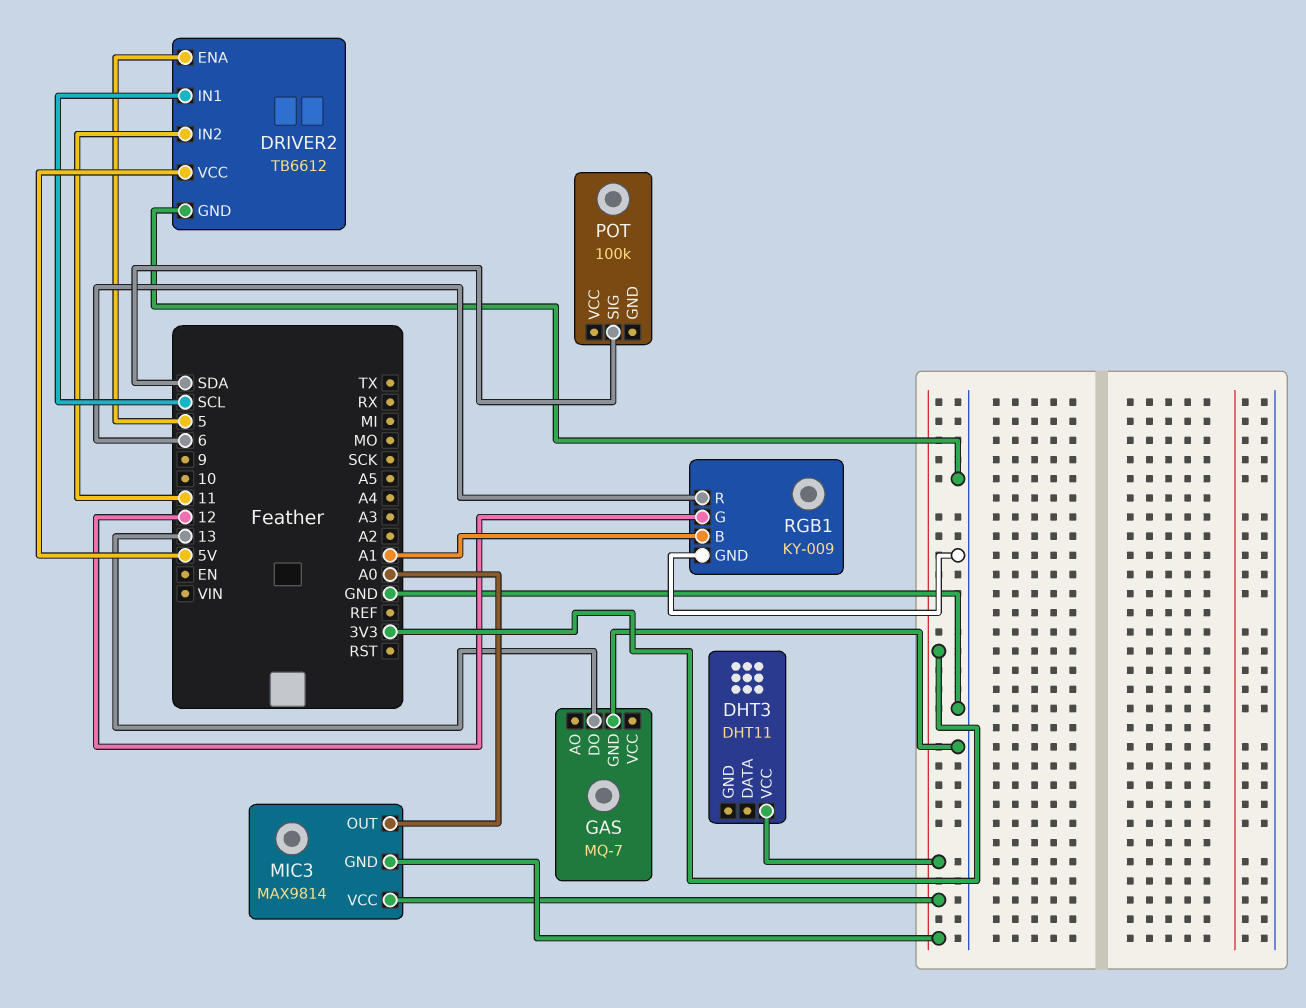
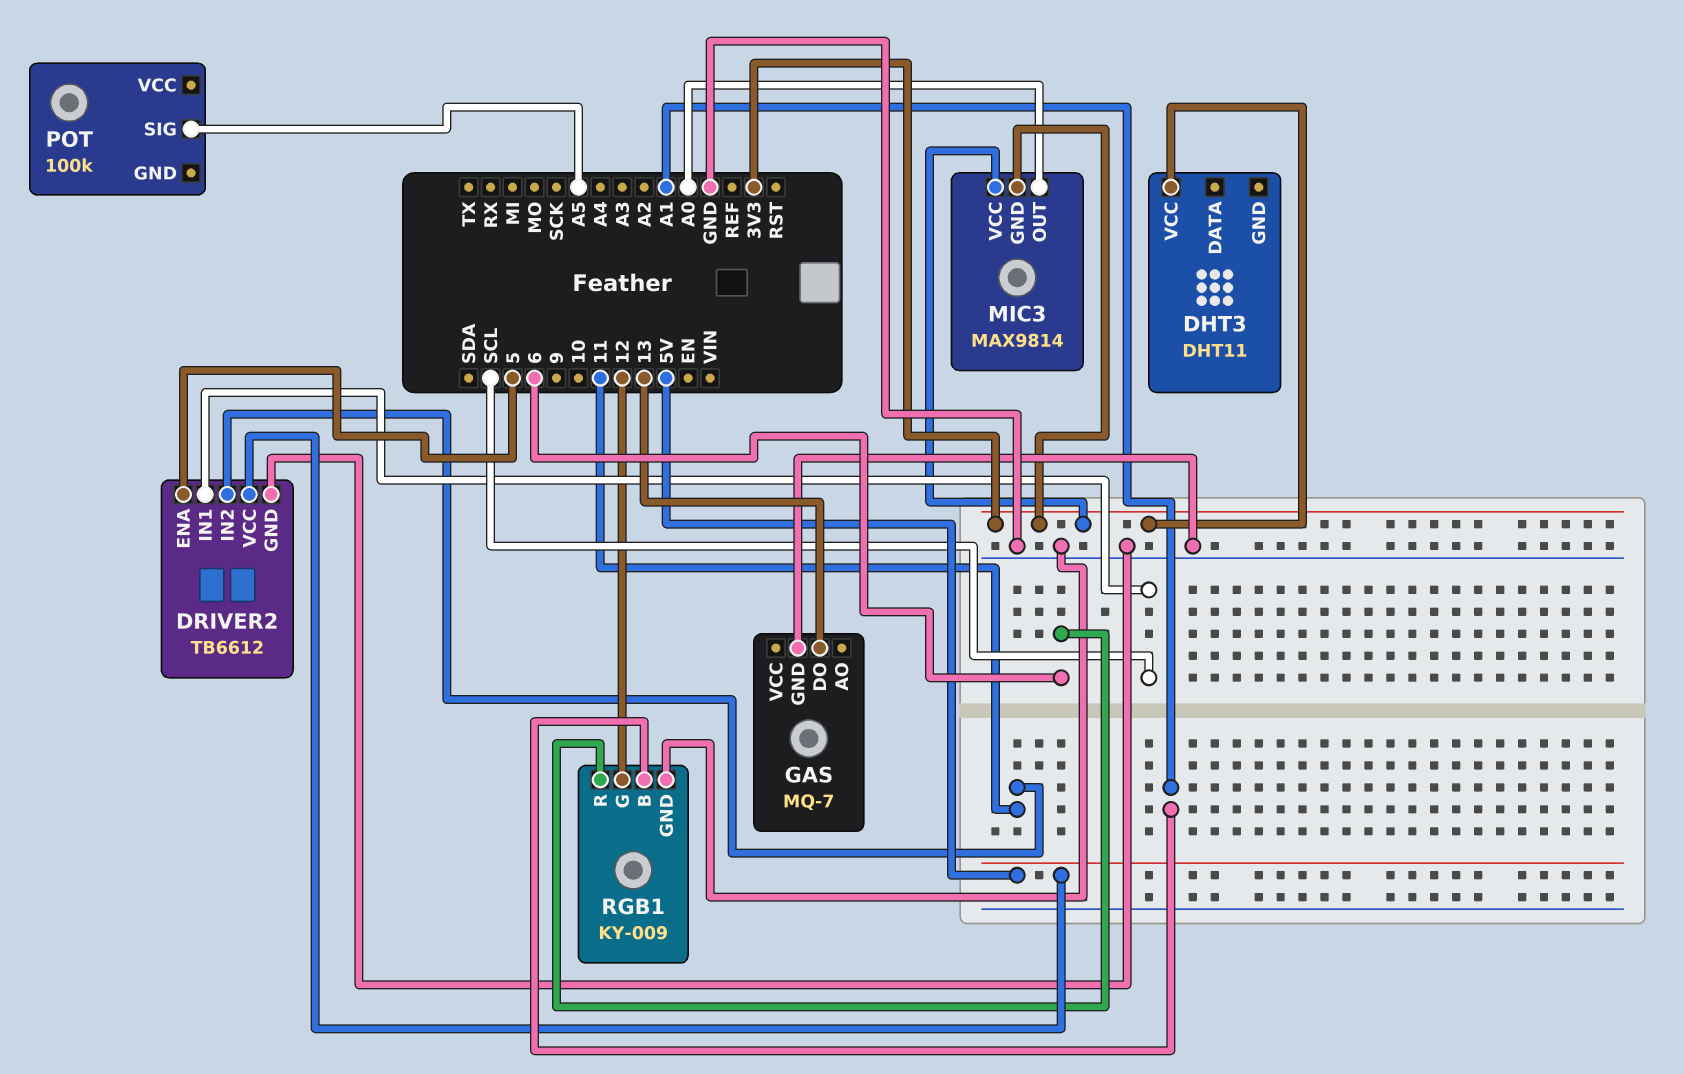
POT pin SIG: SDA -> A5

